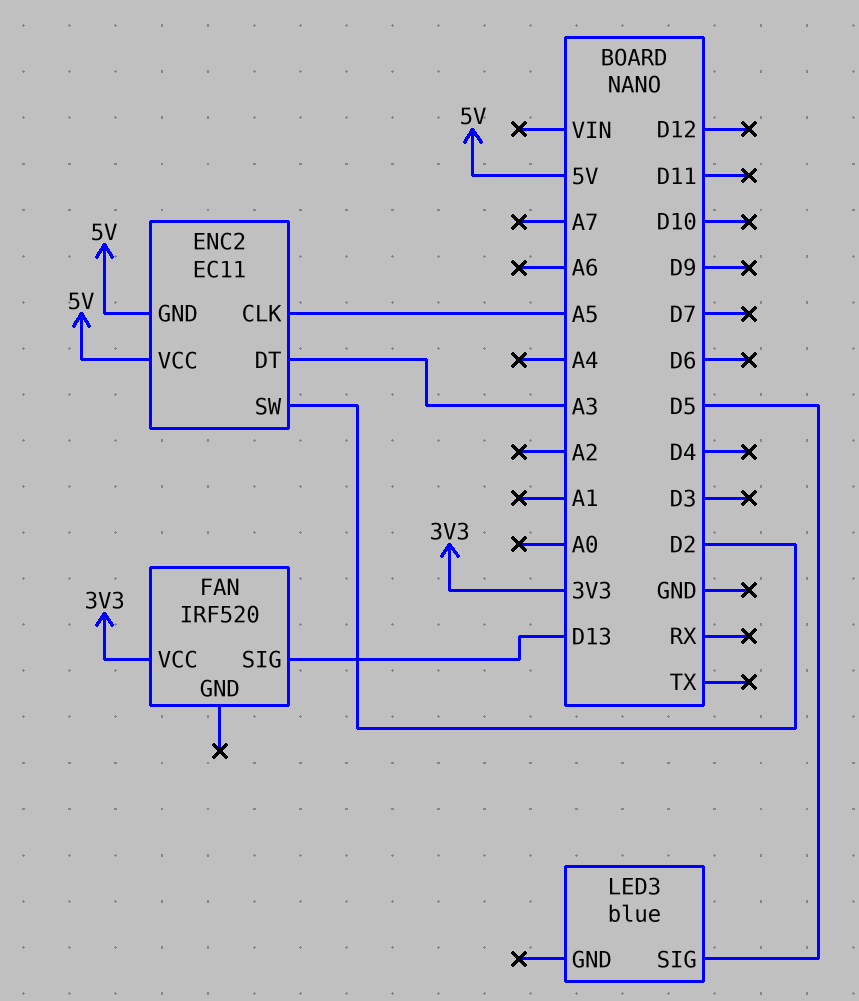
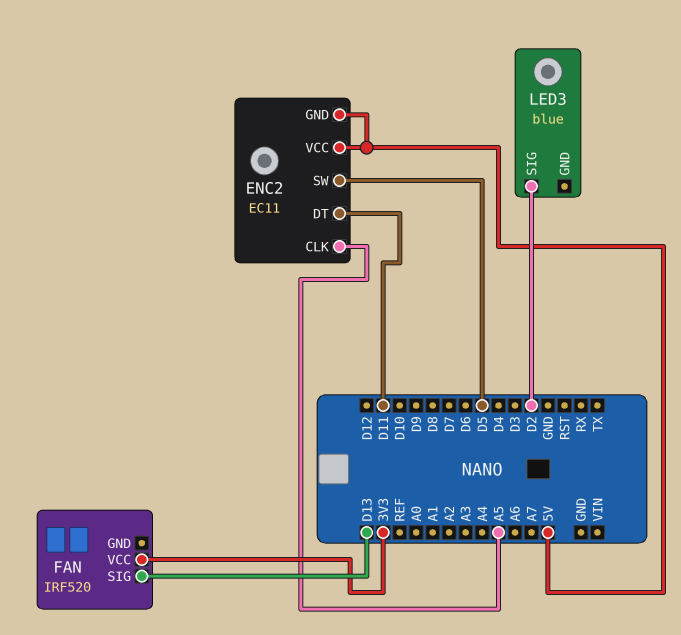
ENC2 pin DT: A3 -> D11
ENC2 pin SW: D2 -> D5
LED3 pin SIG: D5 -> D2

